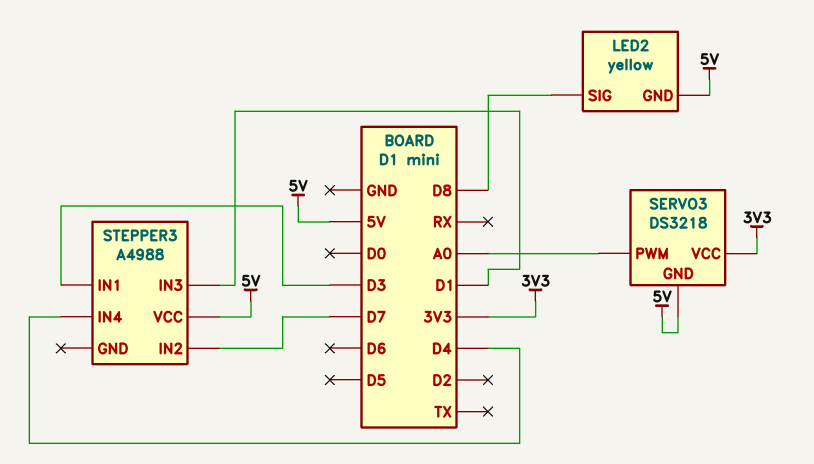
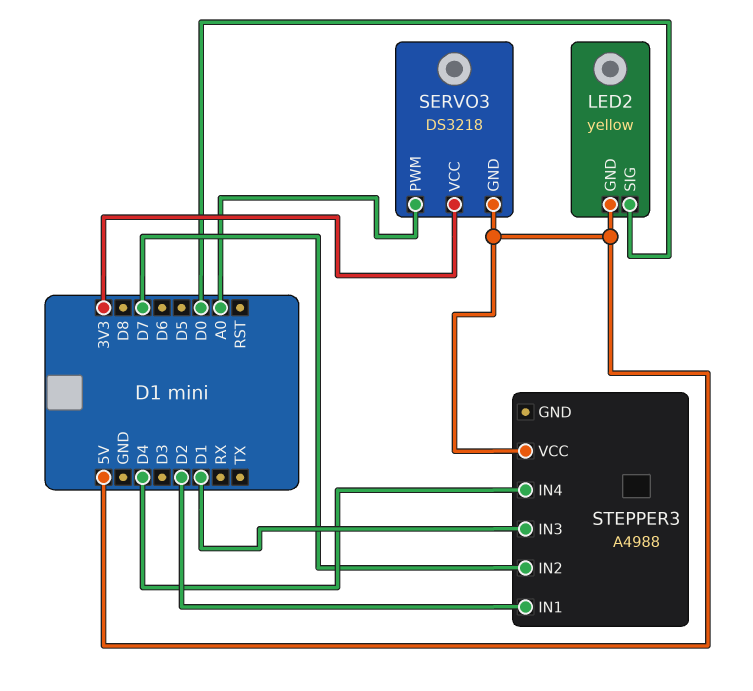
LED2 pin SIG: D8 -> D0
STEPPER3 pin IN1: D3 -> D2

